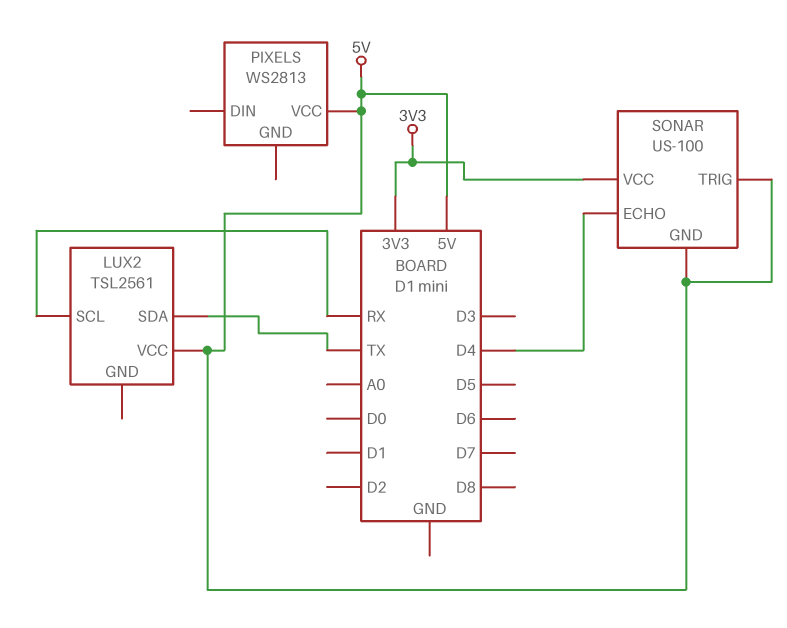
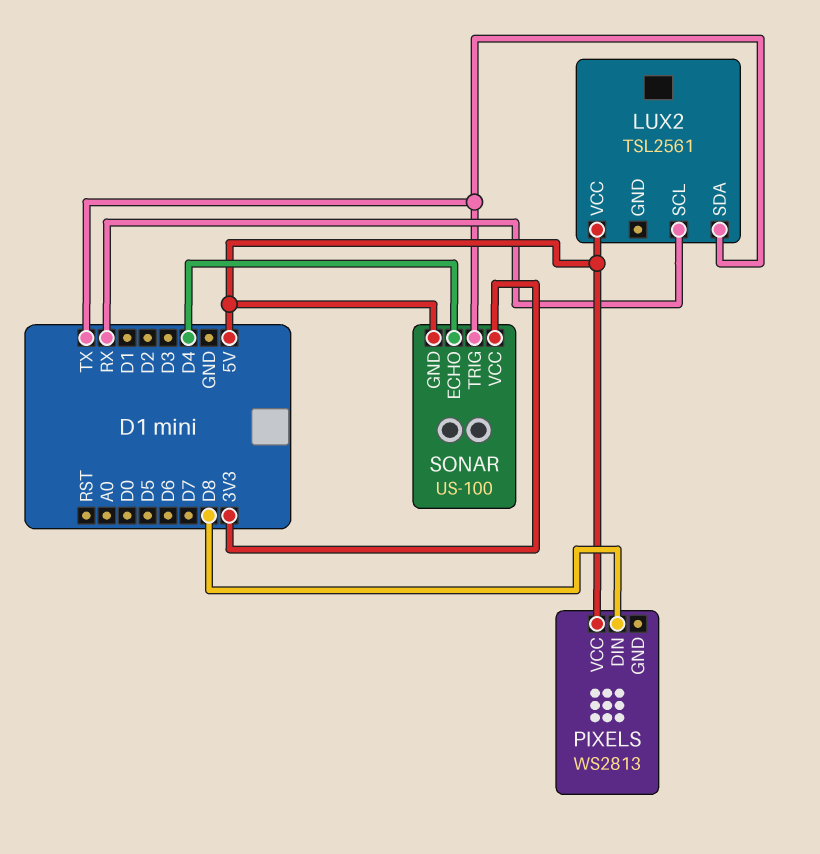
PIXELS pin DIN: none -> D8
SONAR pin TRIG: 5V -> TX

